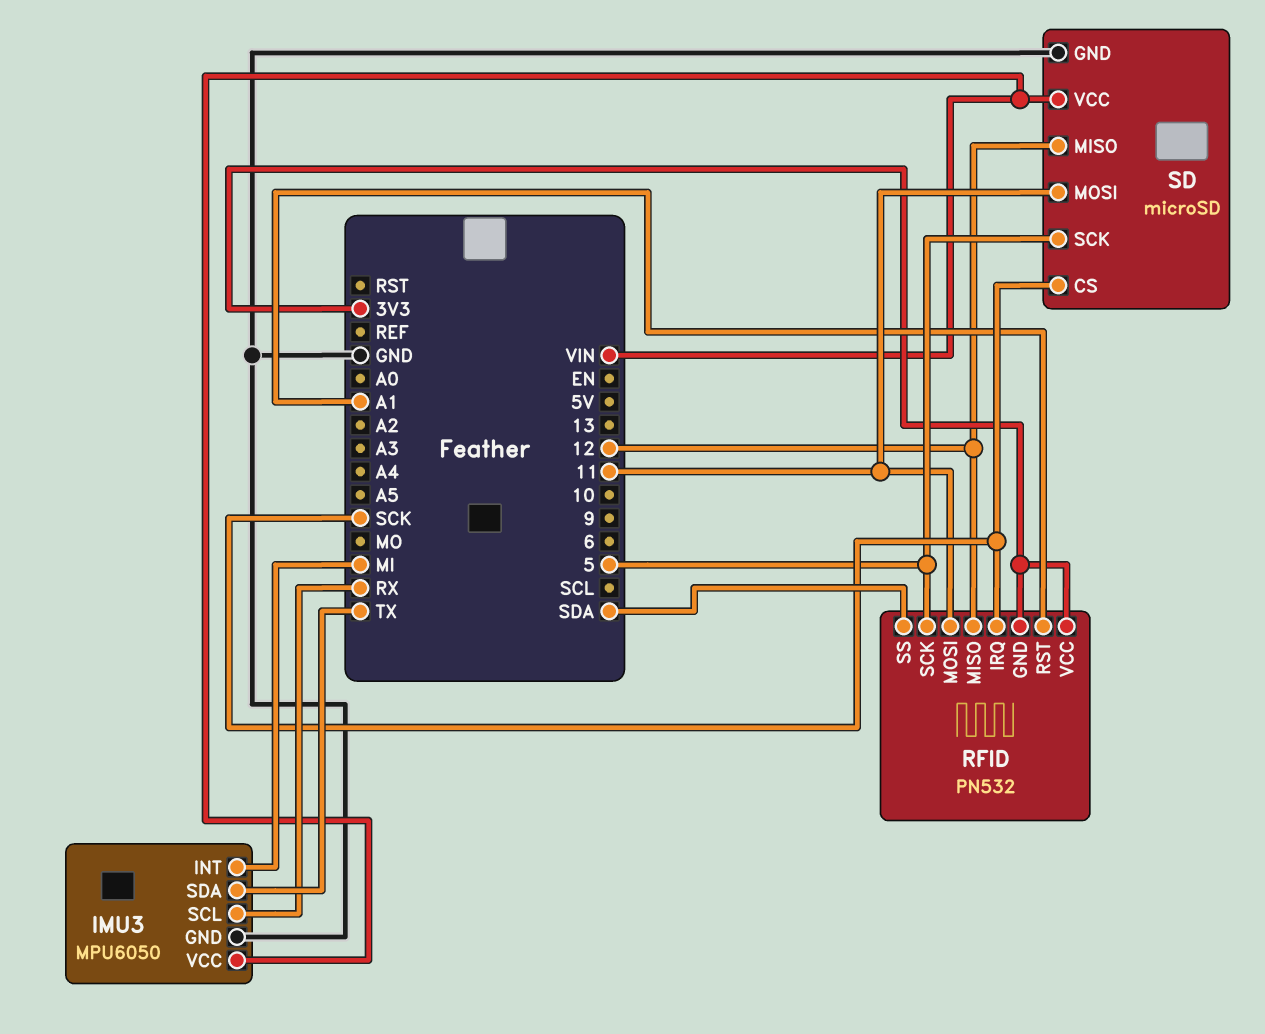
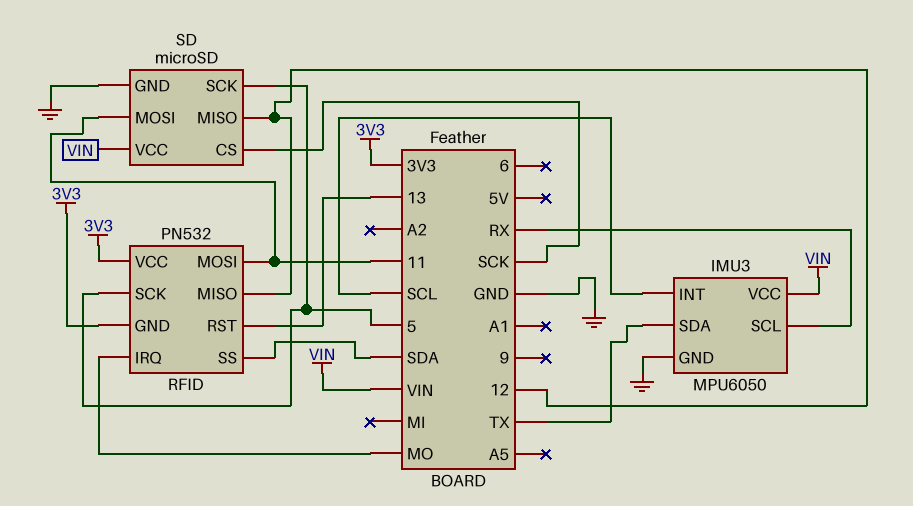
IMU3 pin INT: MI -> SCL
RFID pin IRQ: SCK -> MO
RFID pin RST: A1 -> 13

